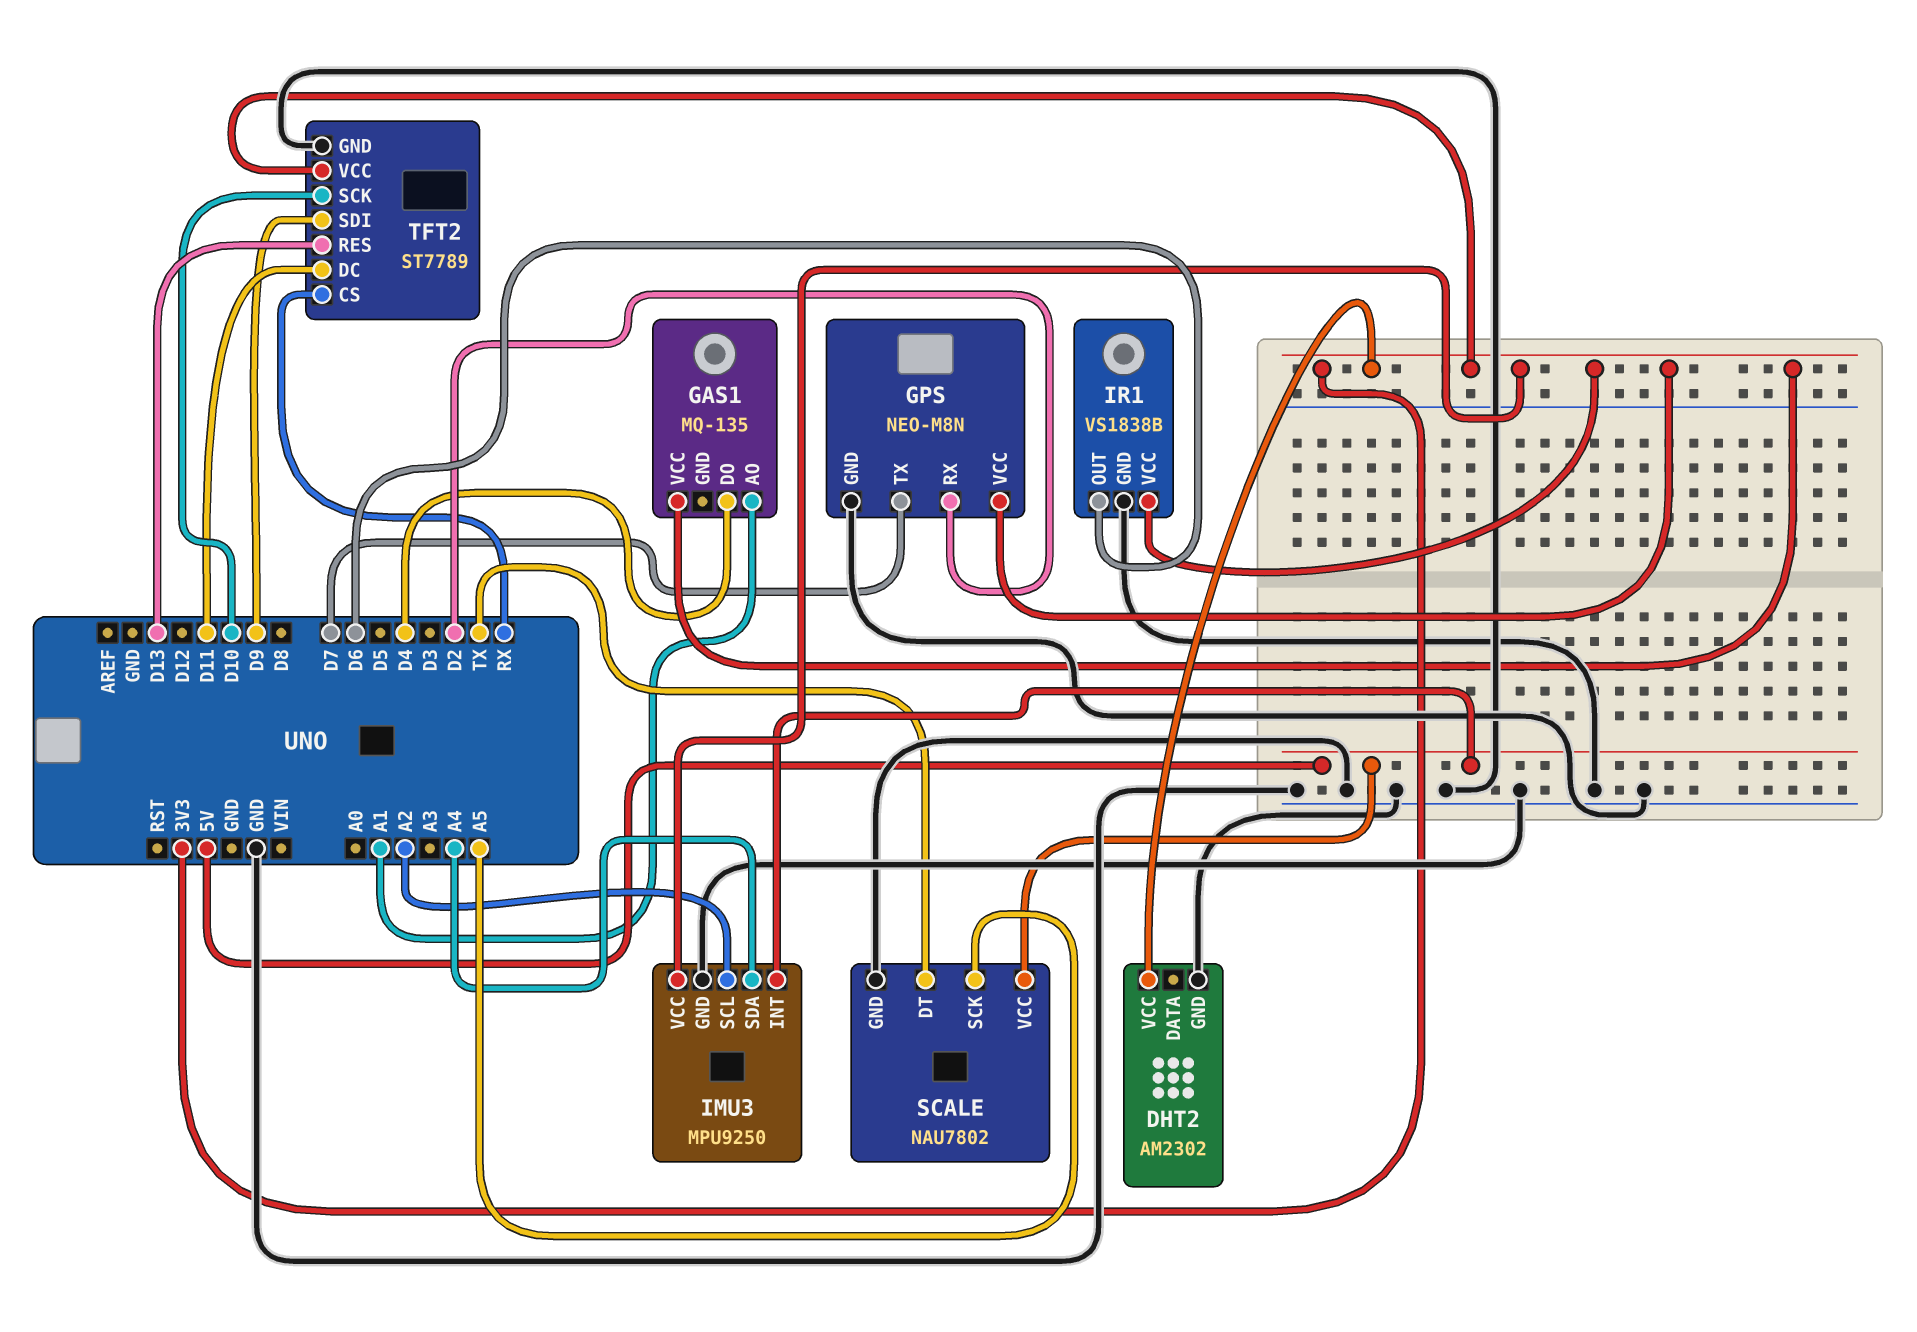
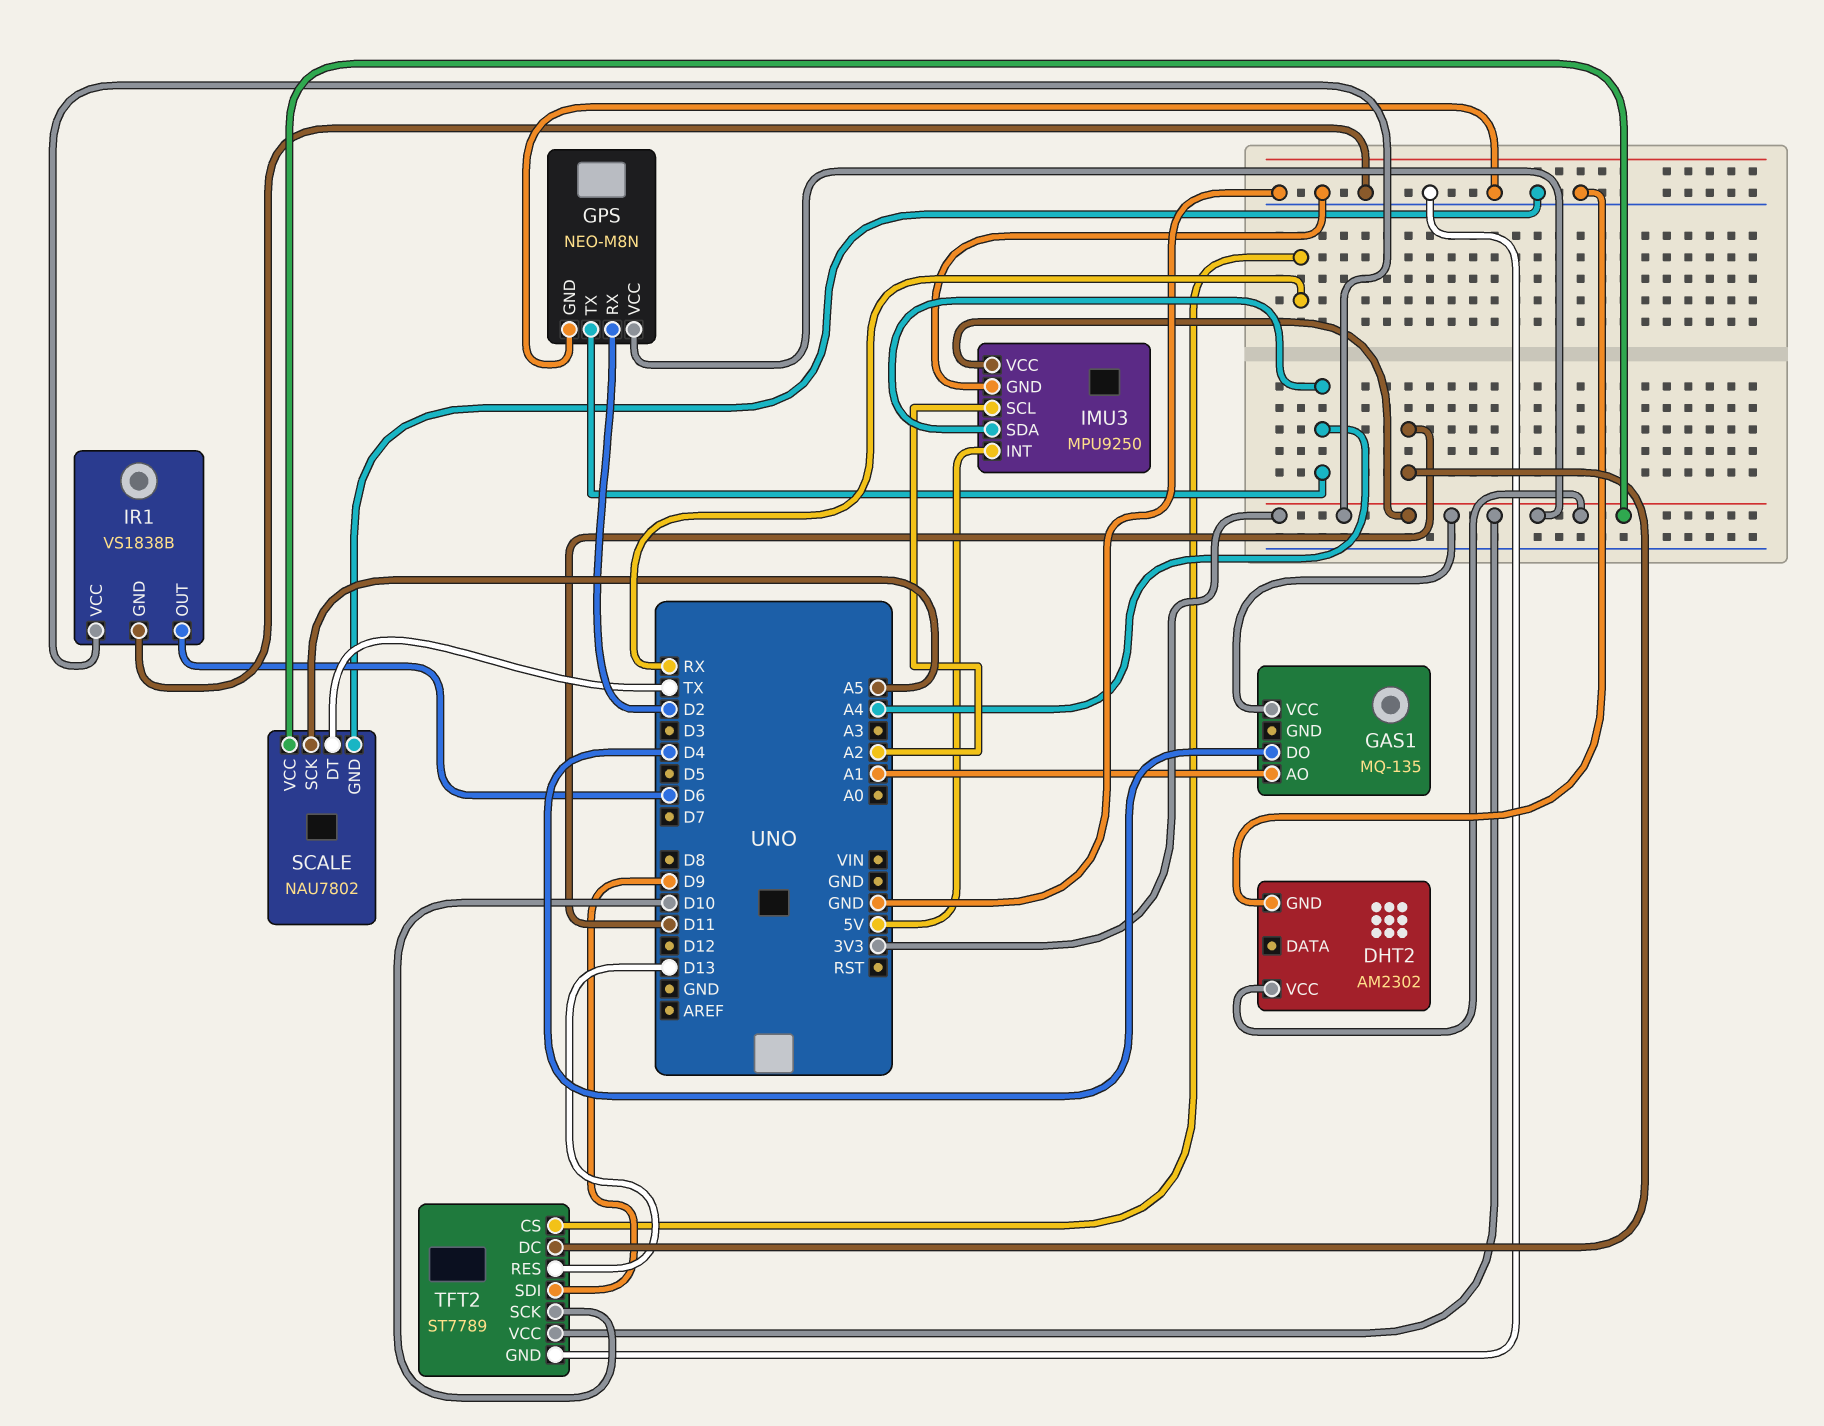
GPS pin TX: D7 -> A4
SCALE pin VCC: 5V -> 3V3

